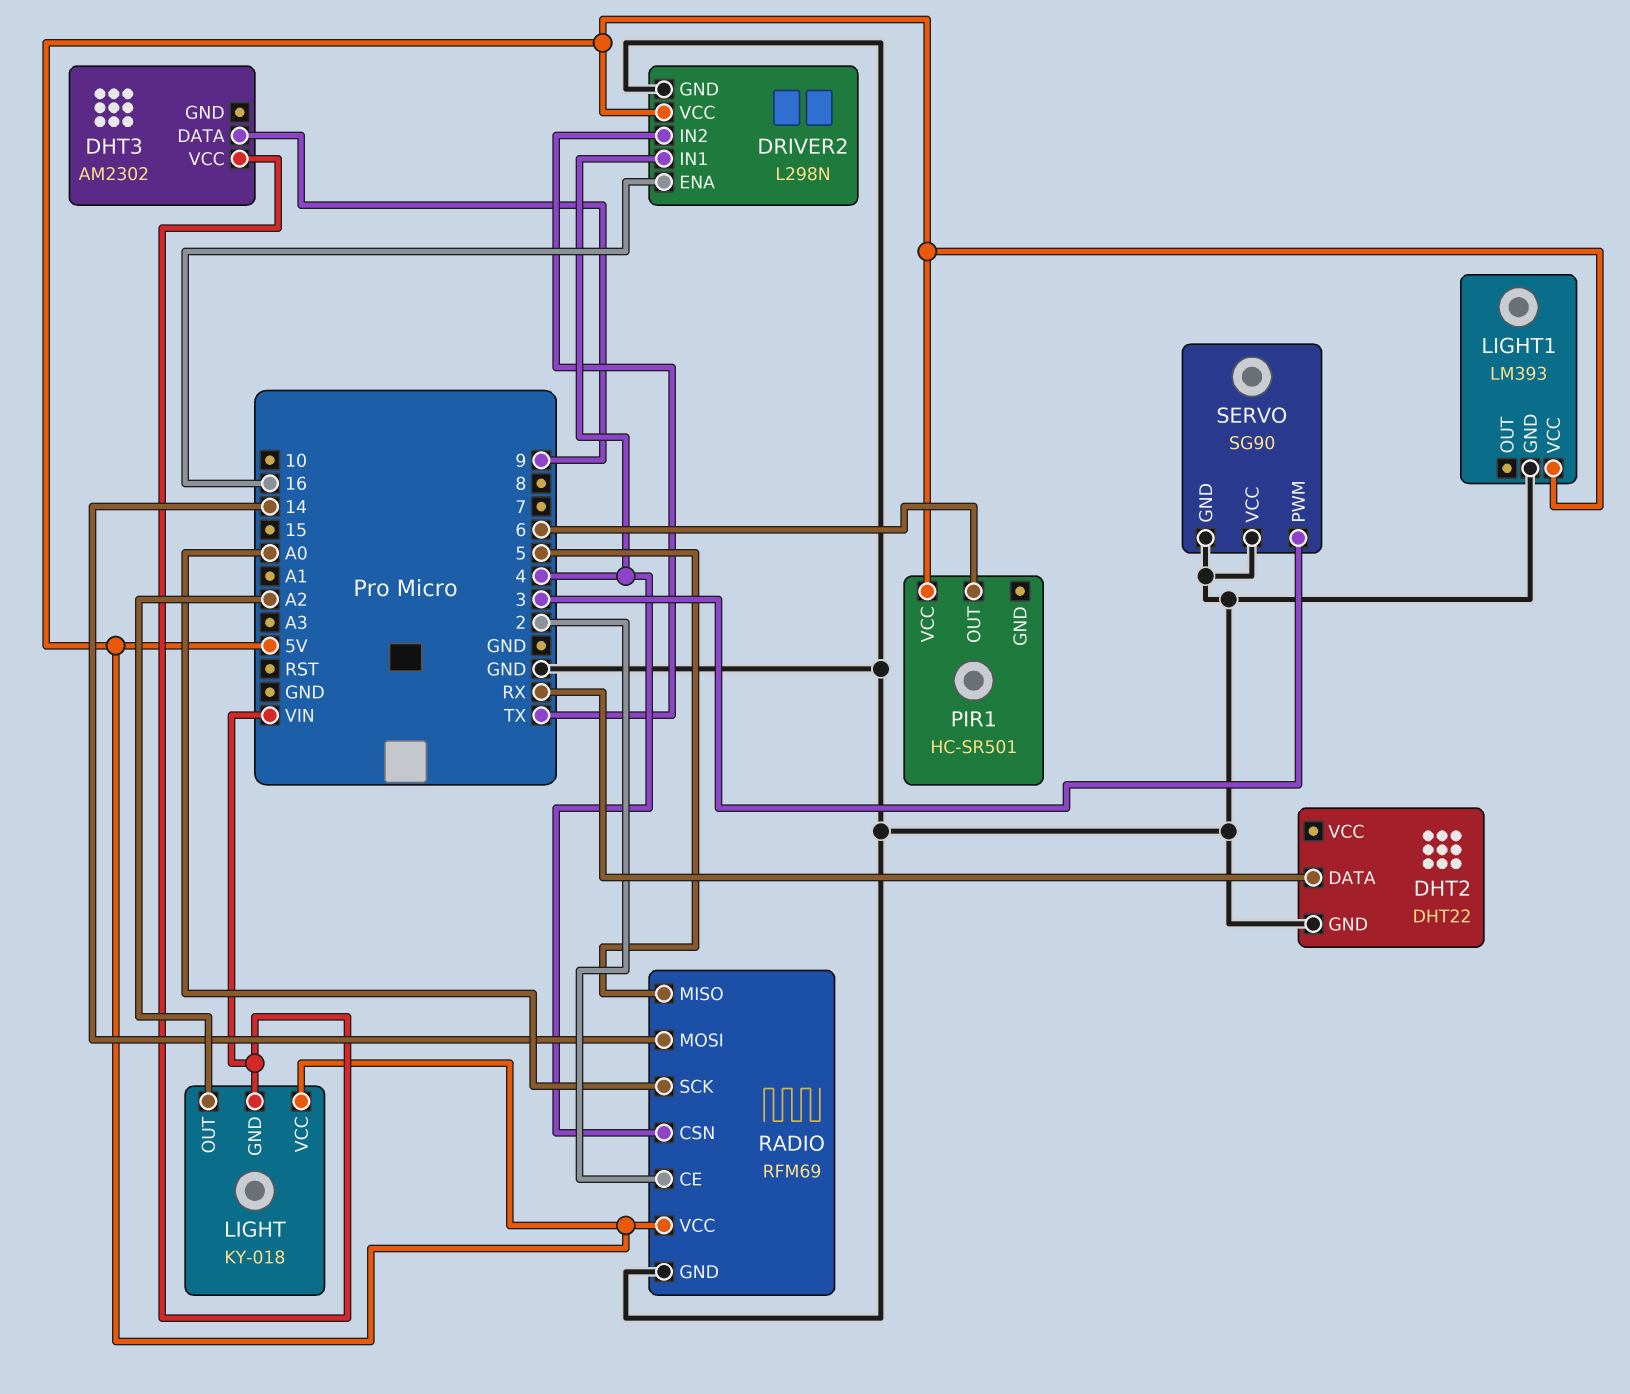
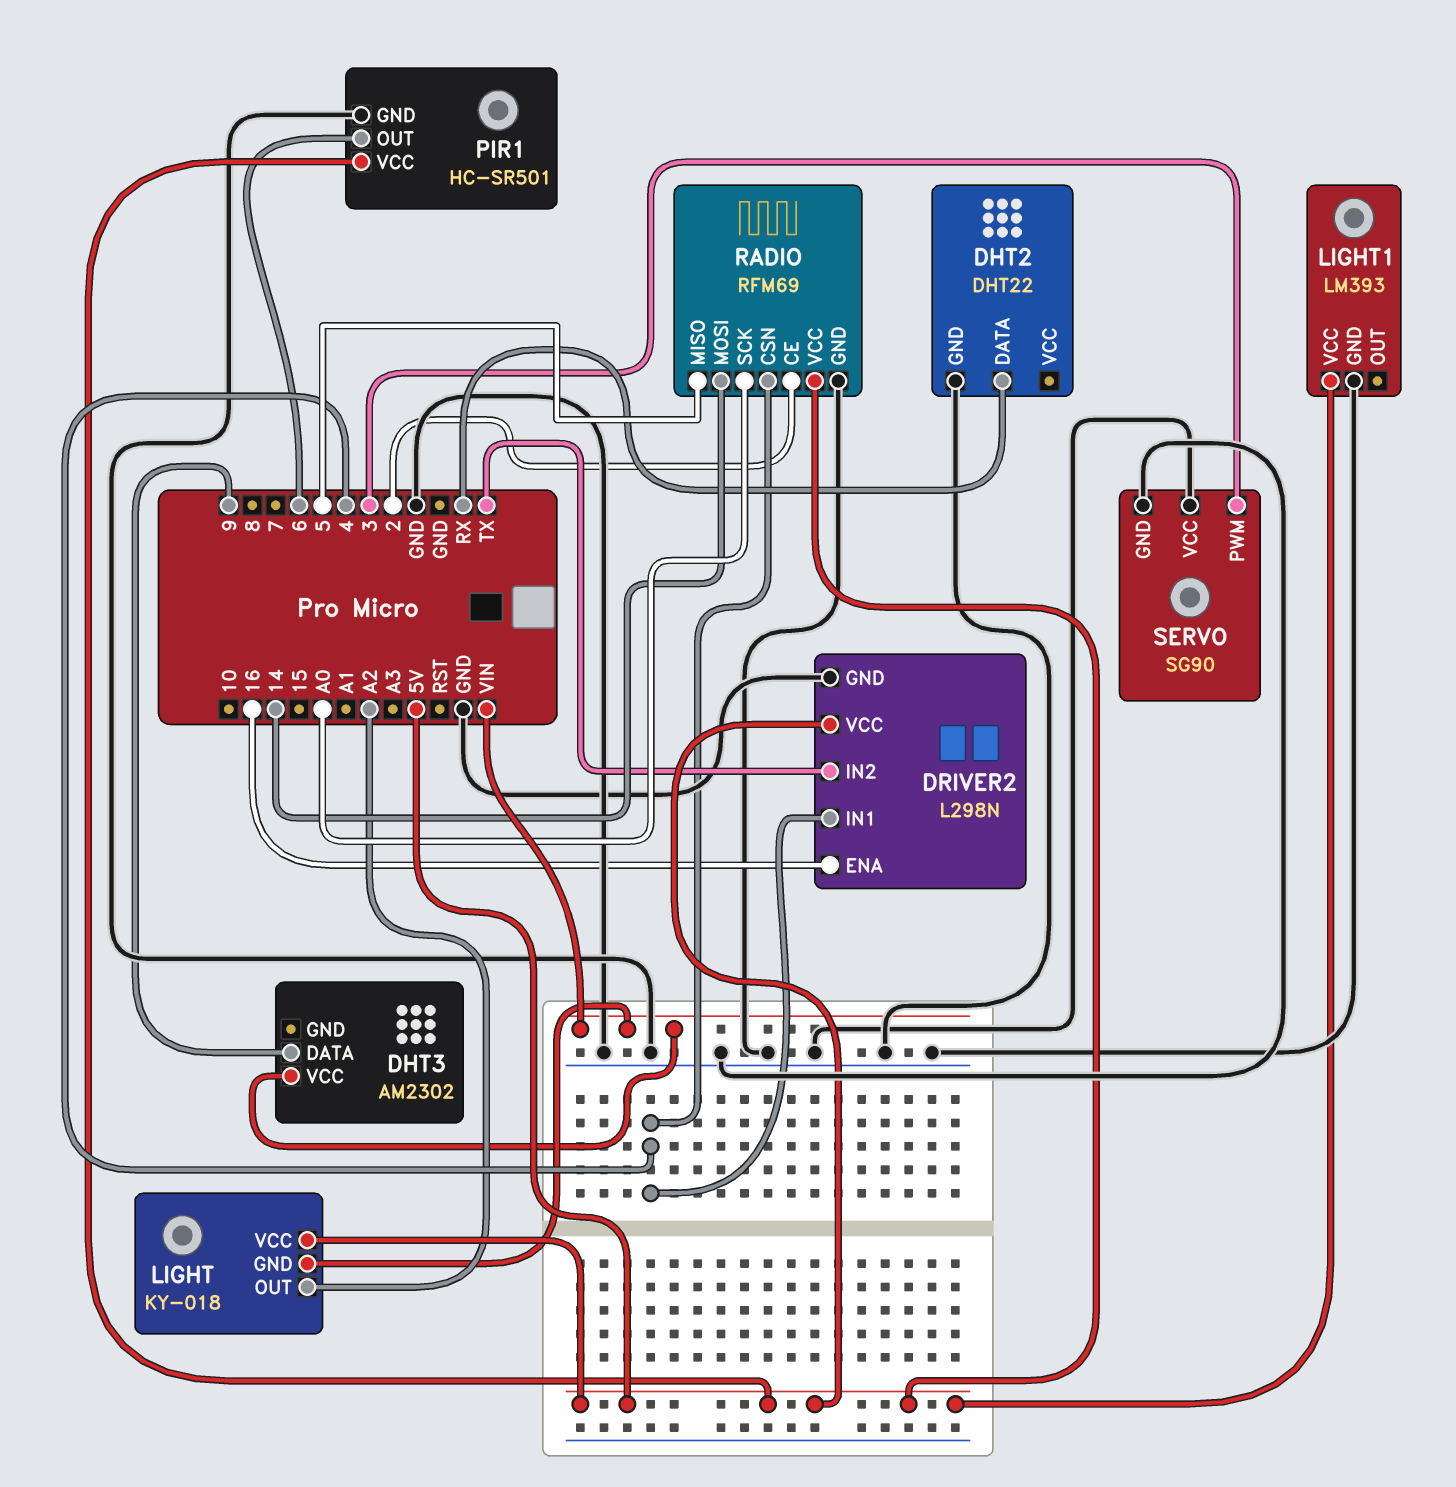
PIR1 pin GND: none -> GND

